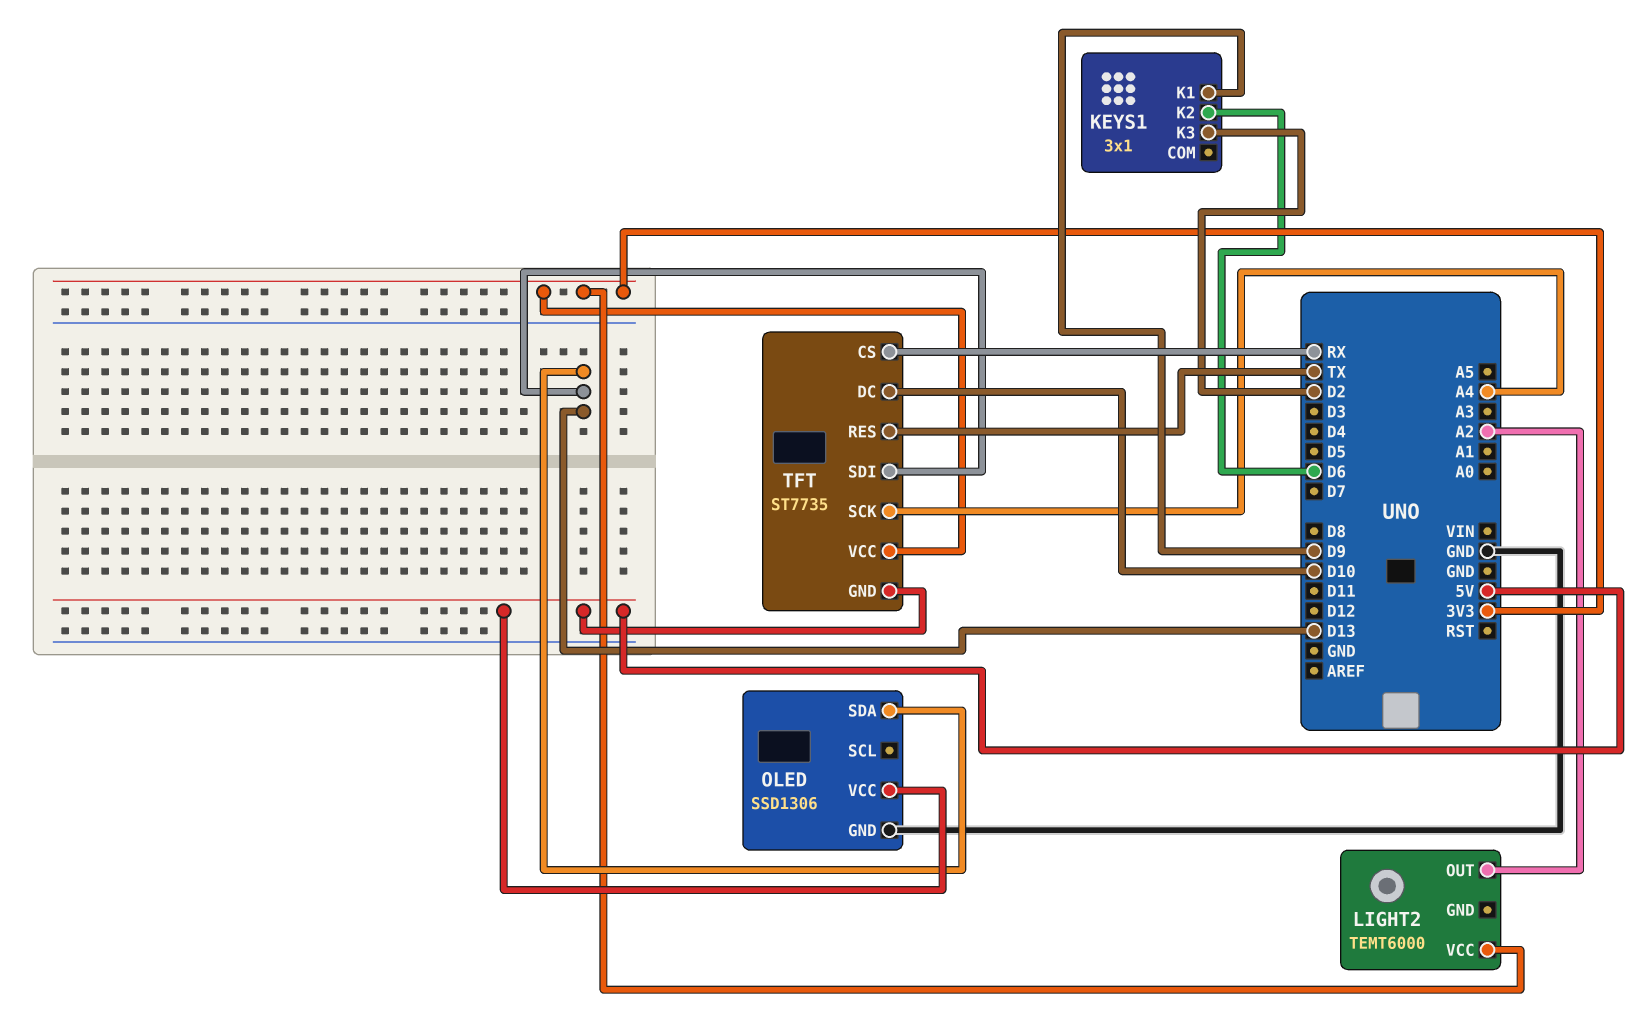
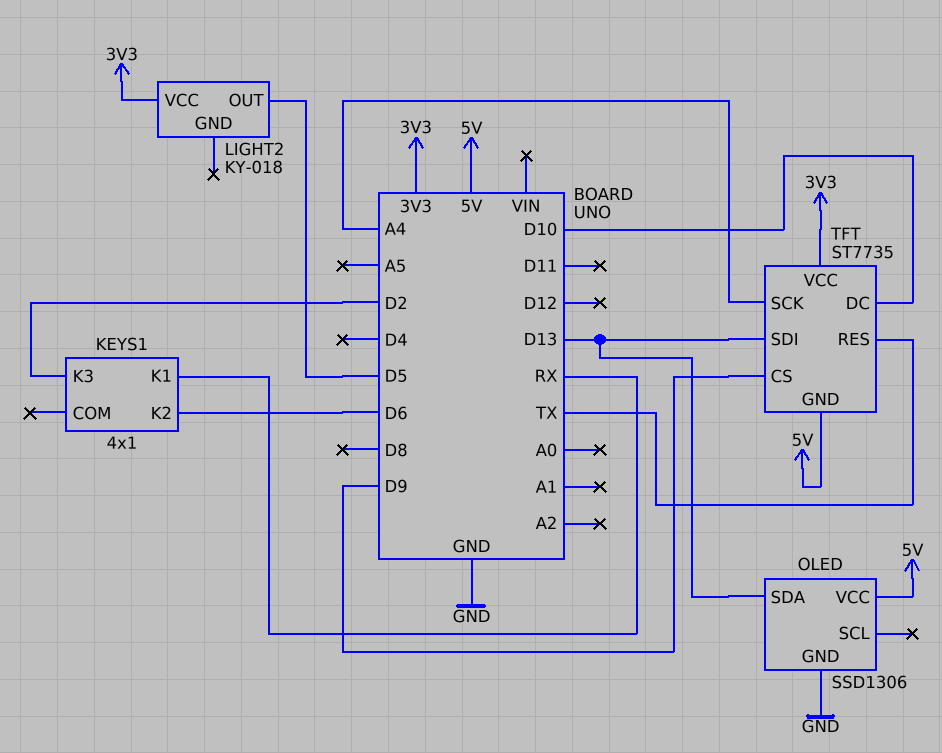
KEYS1: 3x1 -> 4x1
KEYS1 pin K1: D9 -> RX
LIGHT2: TEMT6000 -> KY-018
LIGHT2 pin OUT: A2 -> D5
TFT pin CS: RX -> D9

